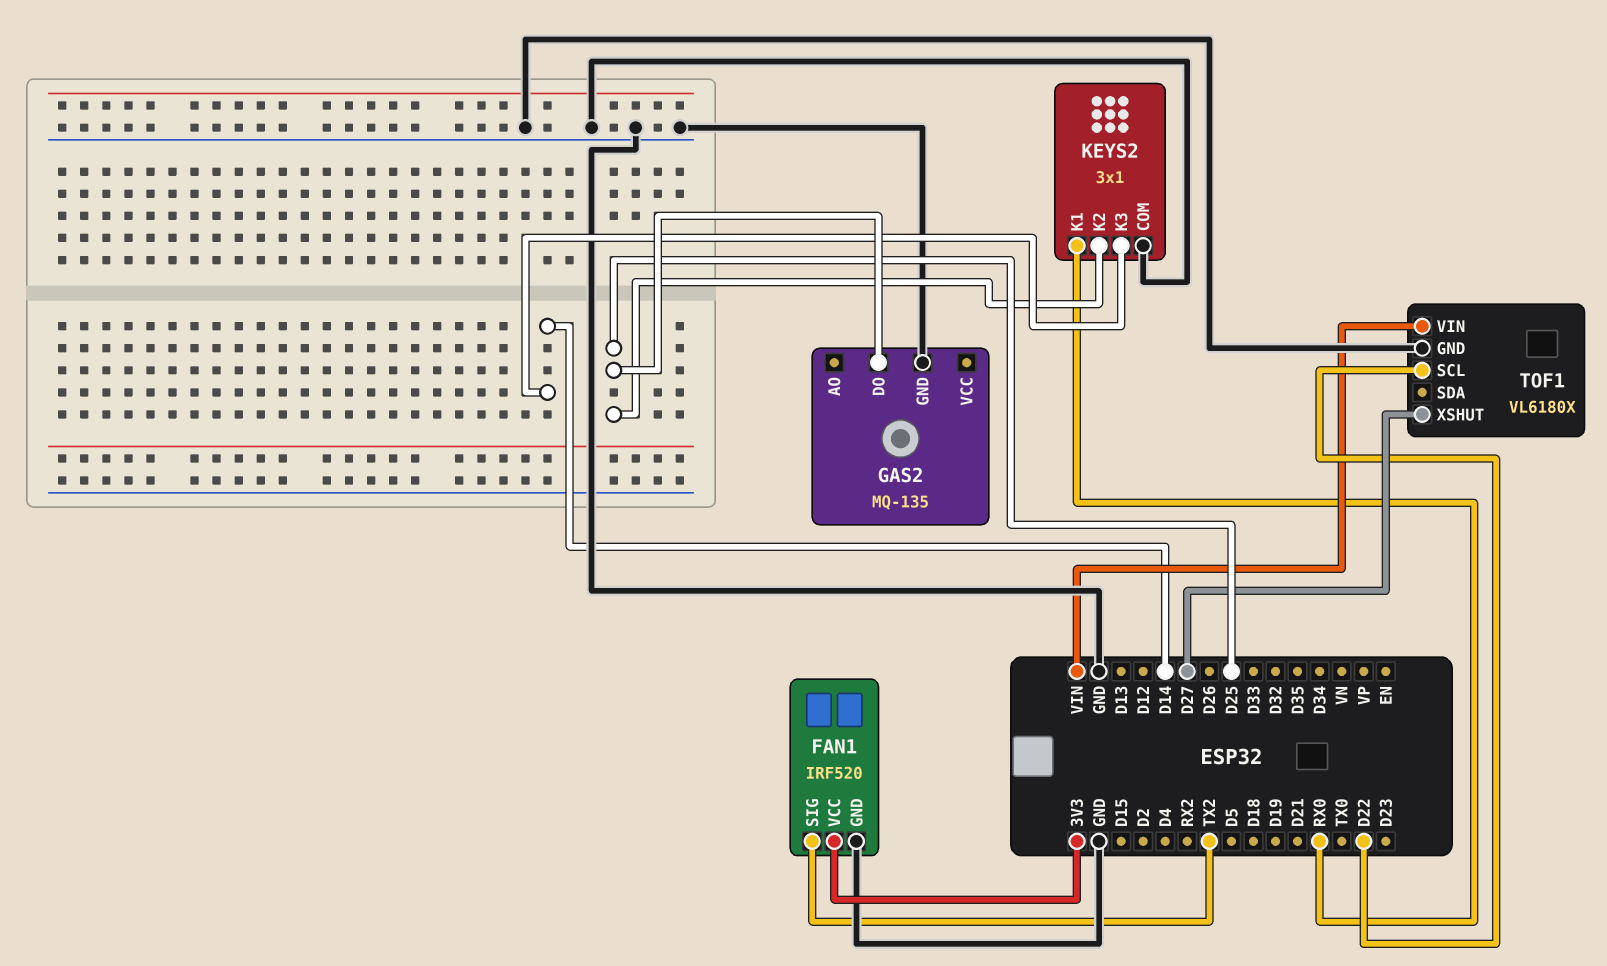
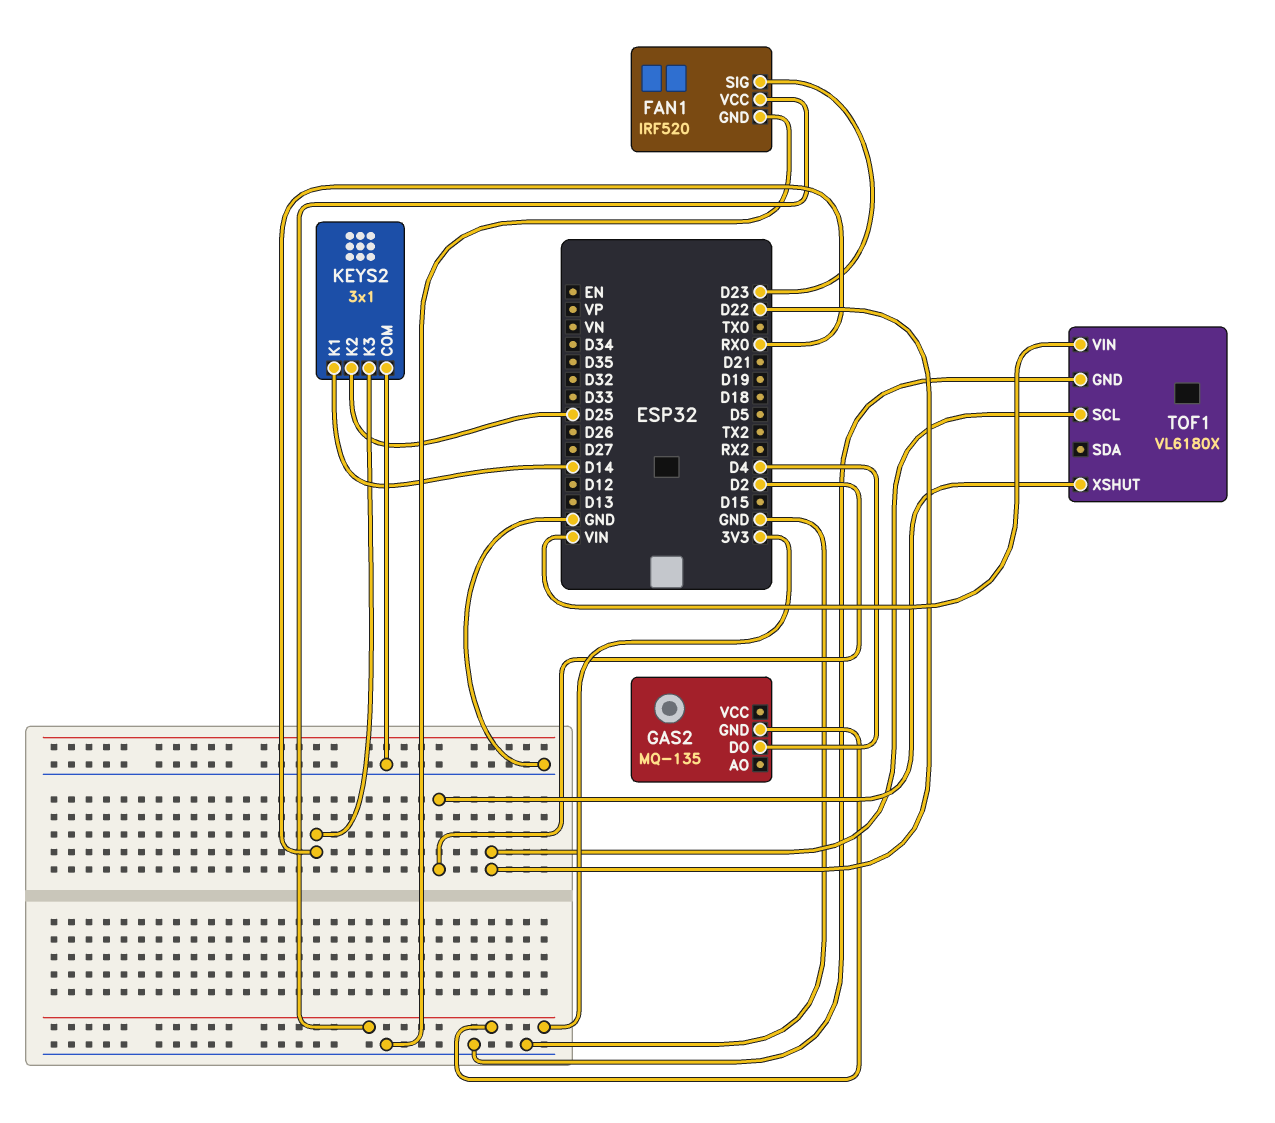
FAN1 pin SIG: TX2 -> D23
GAS2 pin DO: D25 -> D4
GAS2 pin GND: GND -> 3V3
KEYS2 pin K1: RX0 -> D14
KEYS2 pin K3: D14 -> RX0
TOF1 pin XSHUT: D27 -> D2

